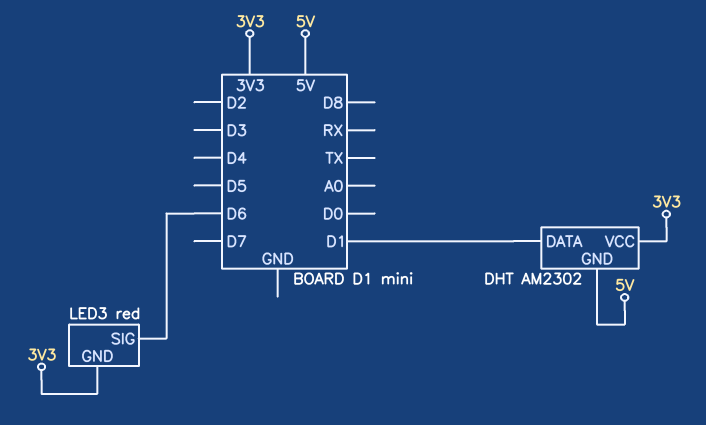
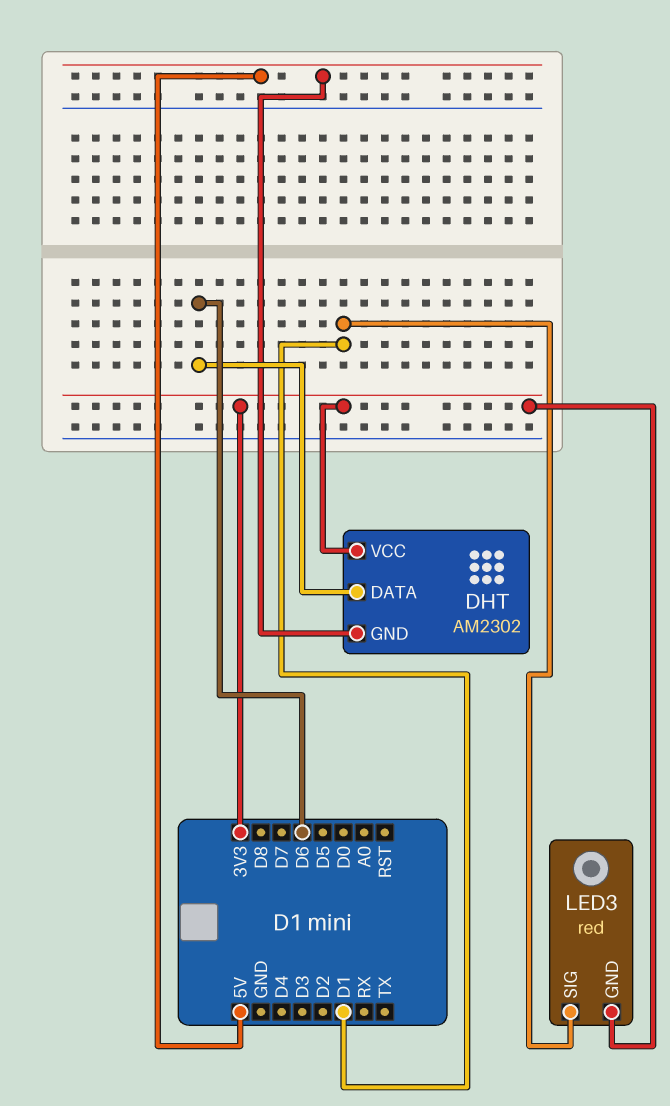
DHT pin DATA: D1 -> D6
LED3 pin SIG: D6 -> D1

